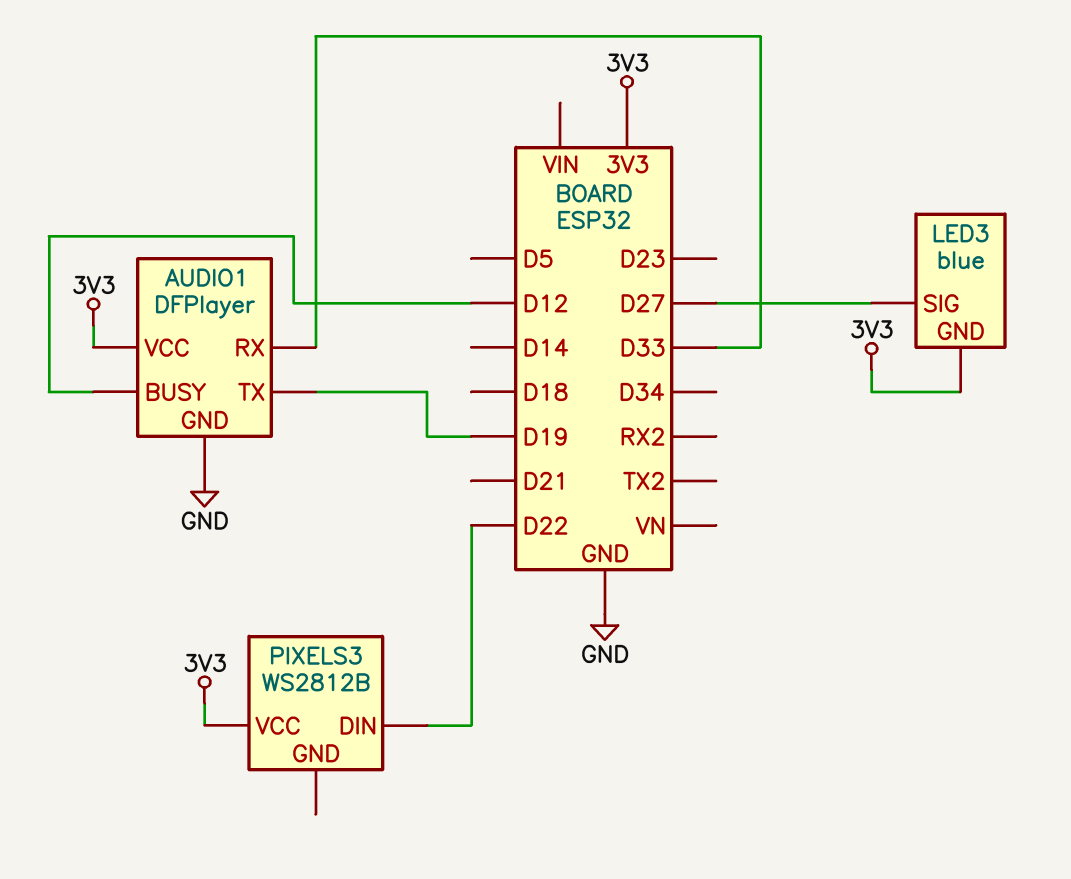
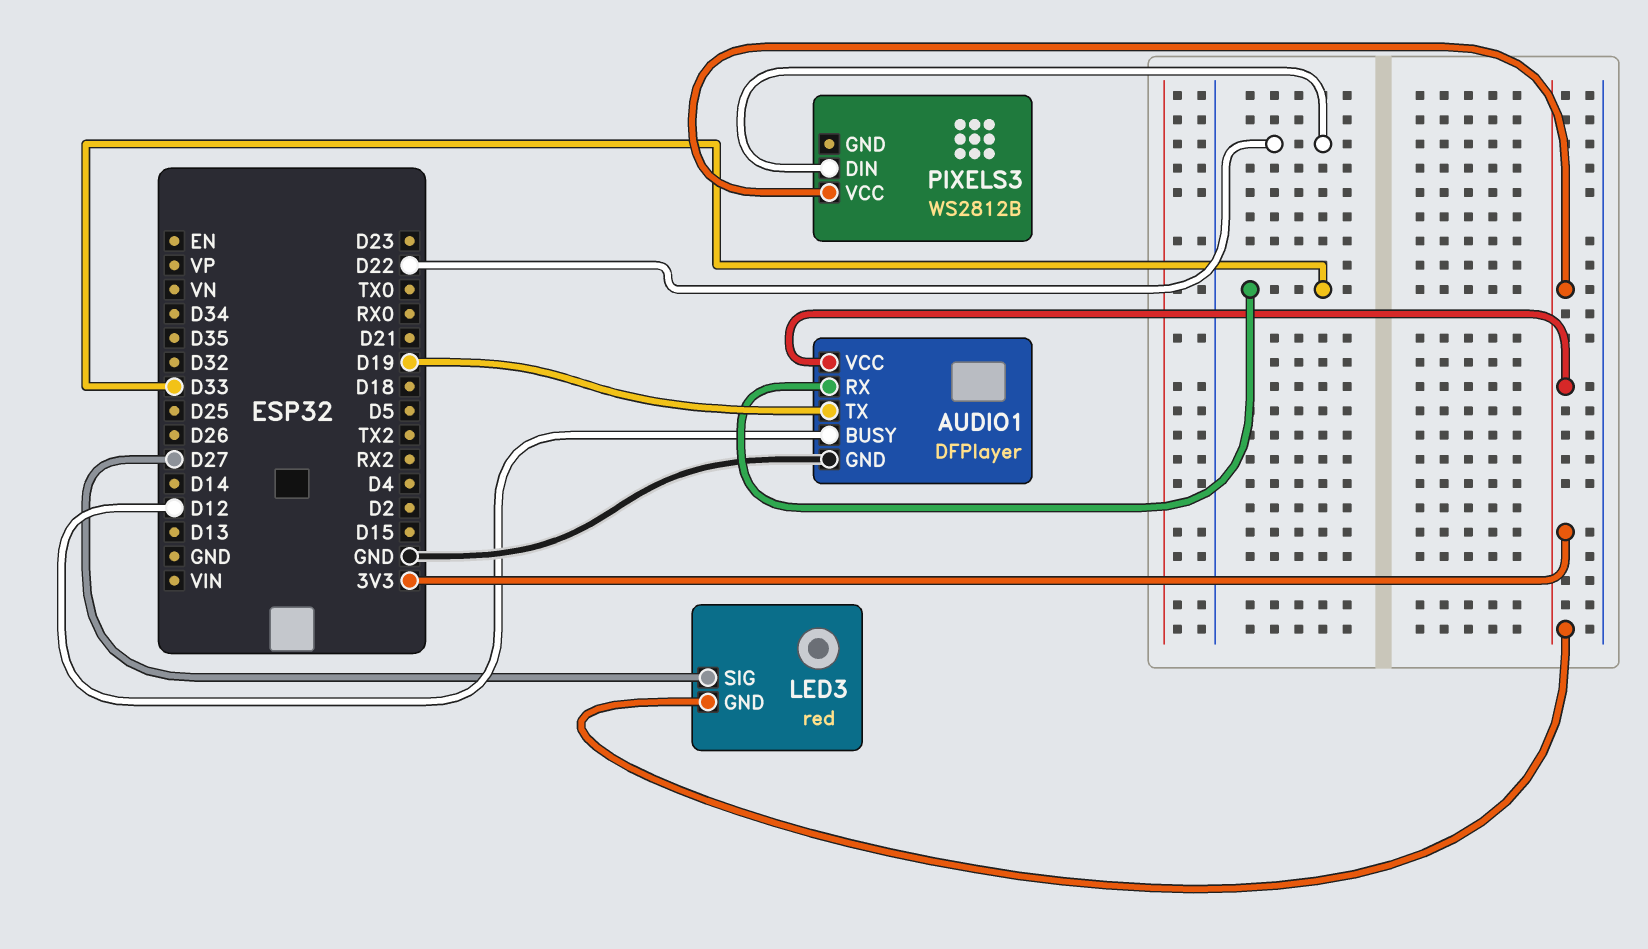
LED3: blue -> red

